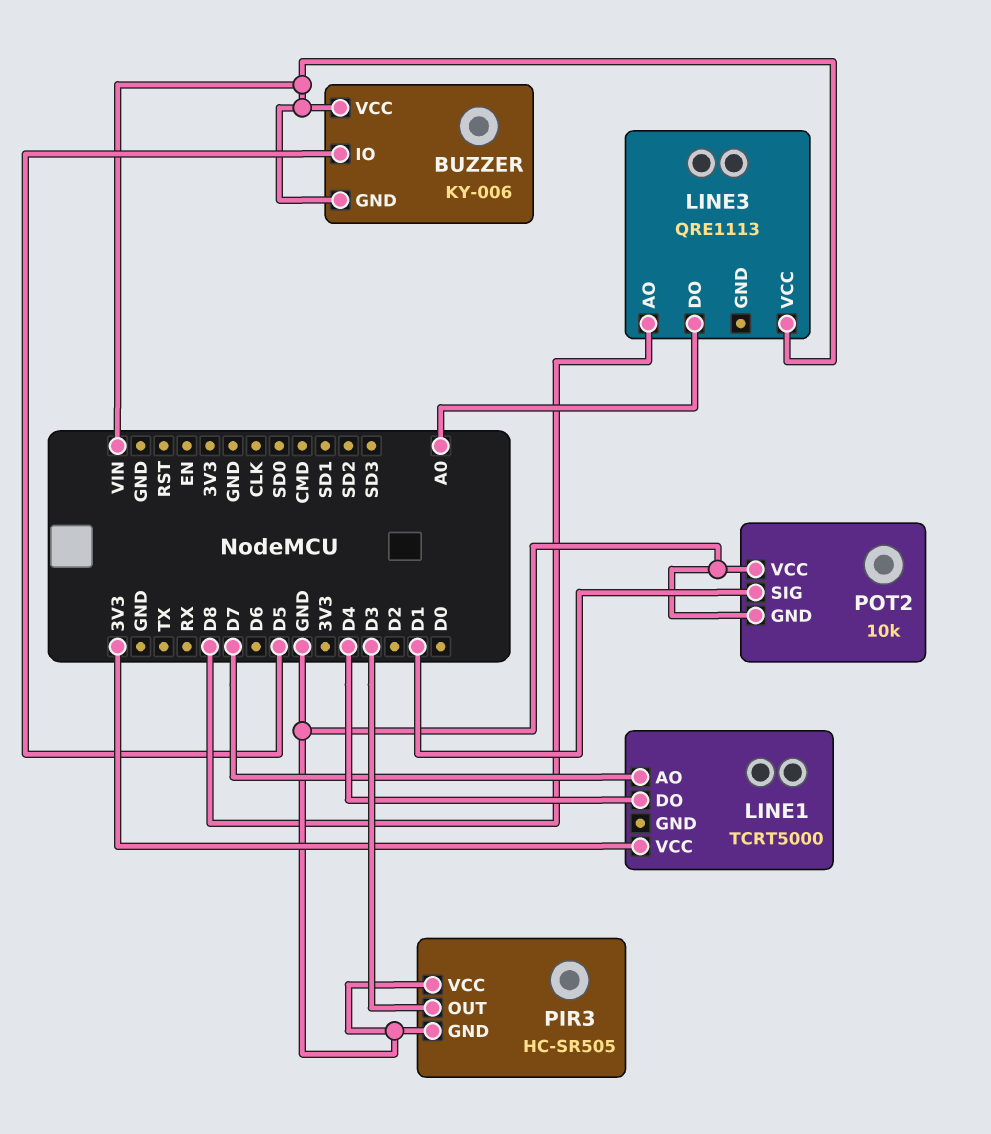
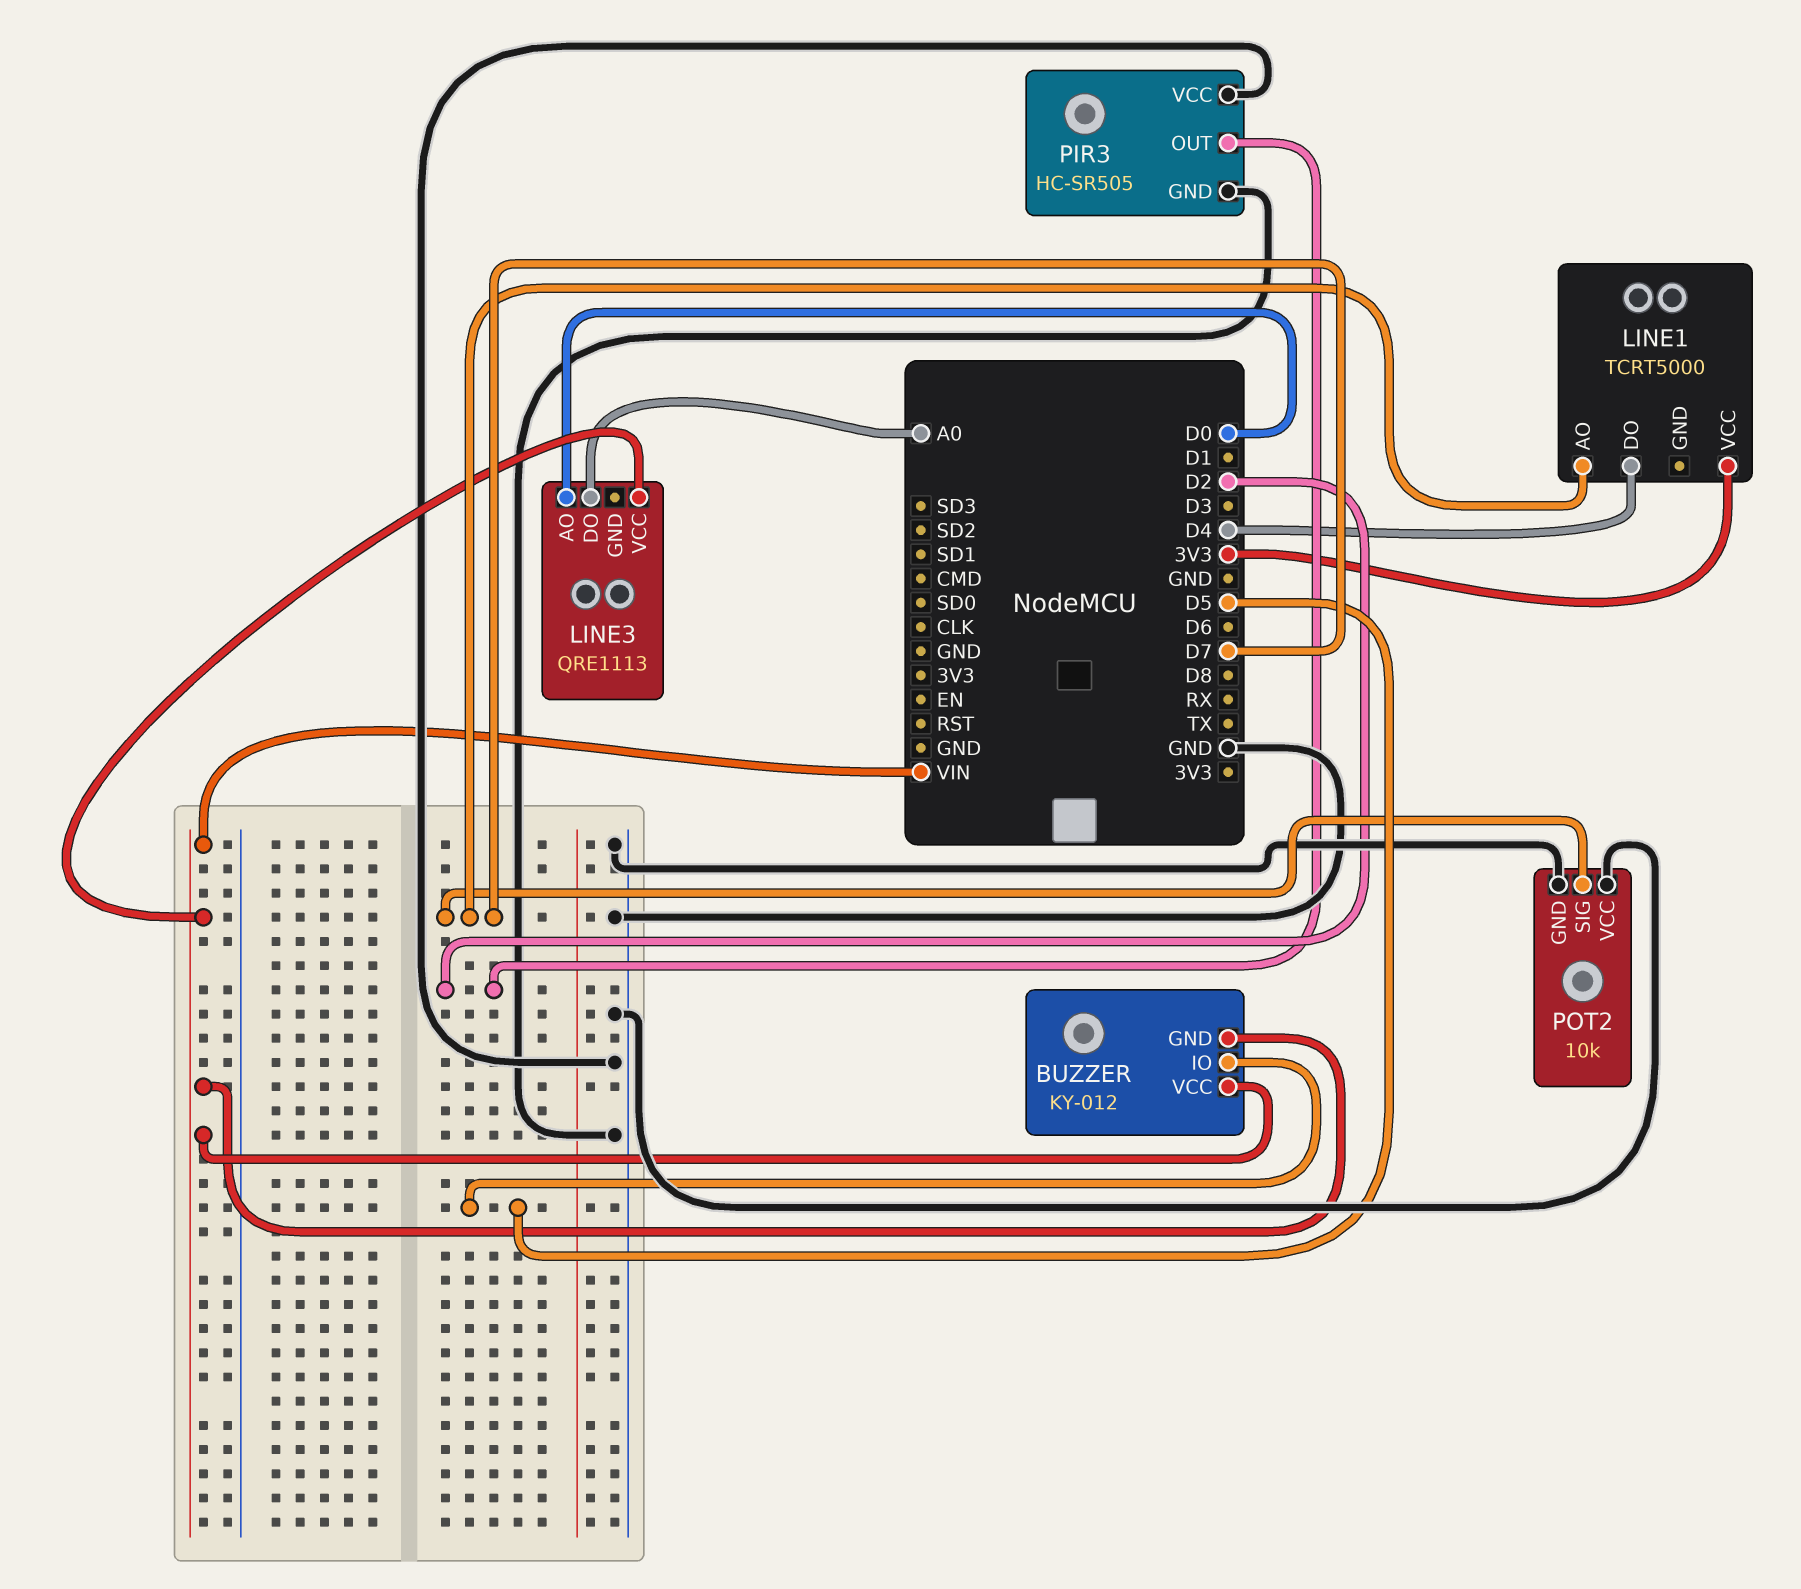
BUZZER: KY-006 -> KY-012
LINE3 pin AO: D8 -> D0
PIR3 pin OUT: D3 -> D2
POT2 pin SIG: D1 -> D7

